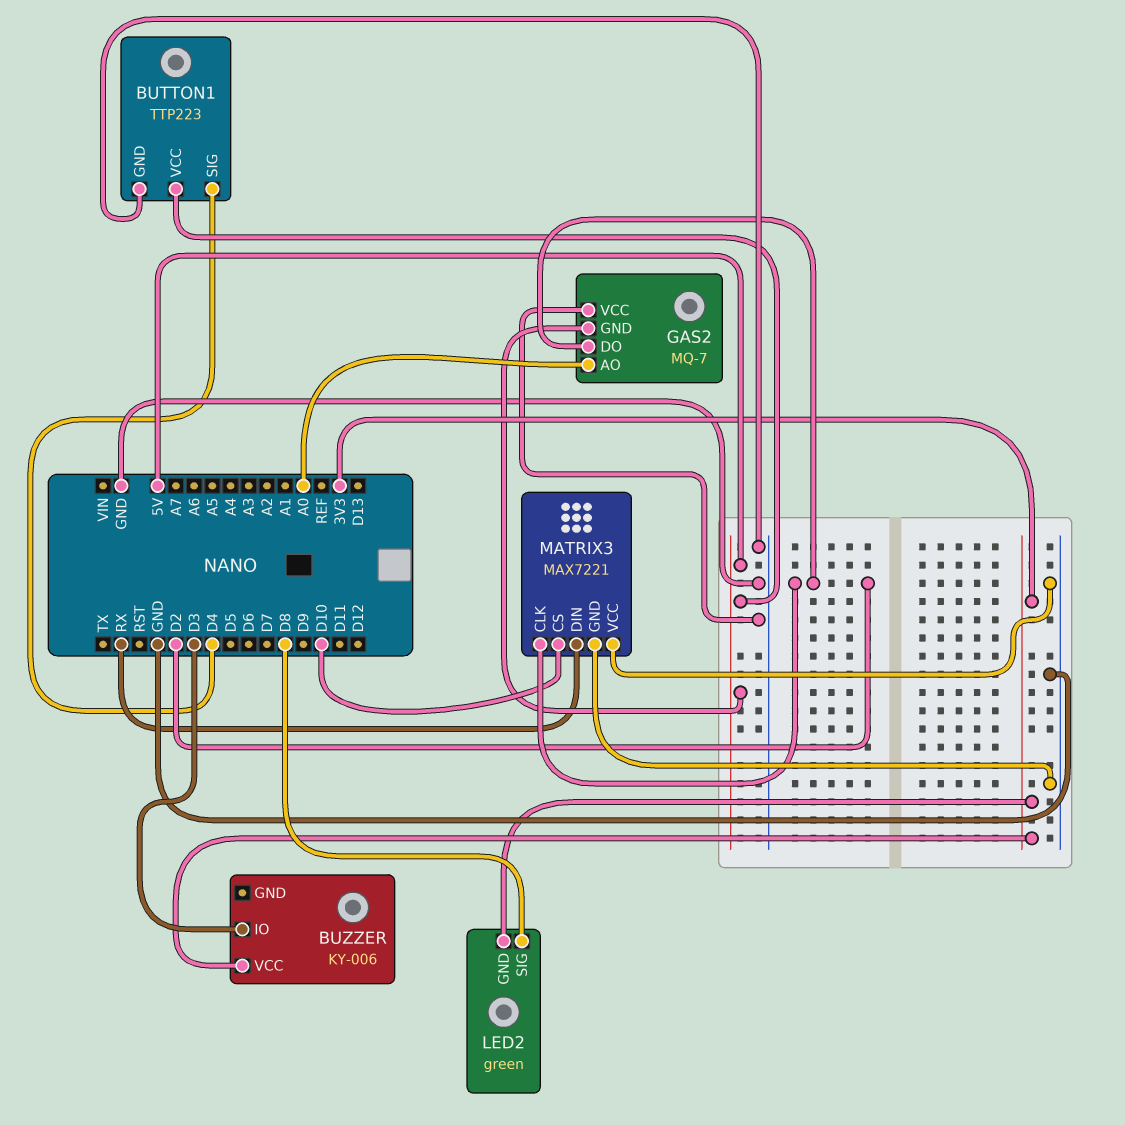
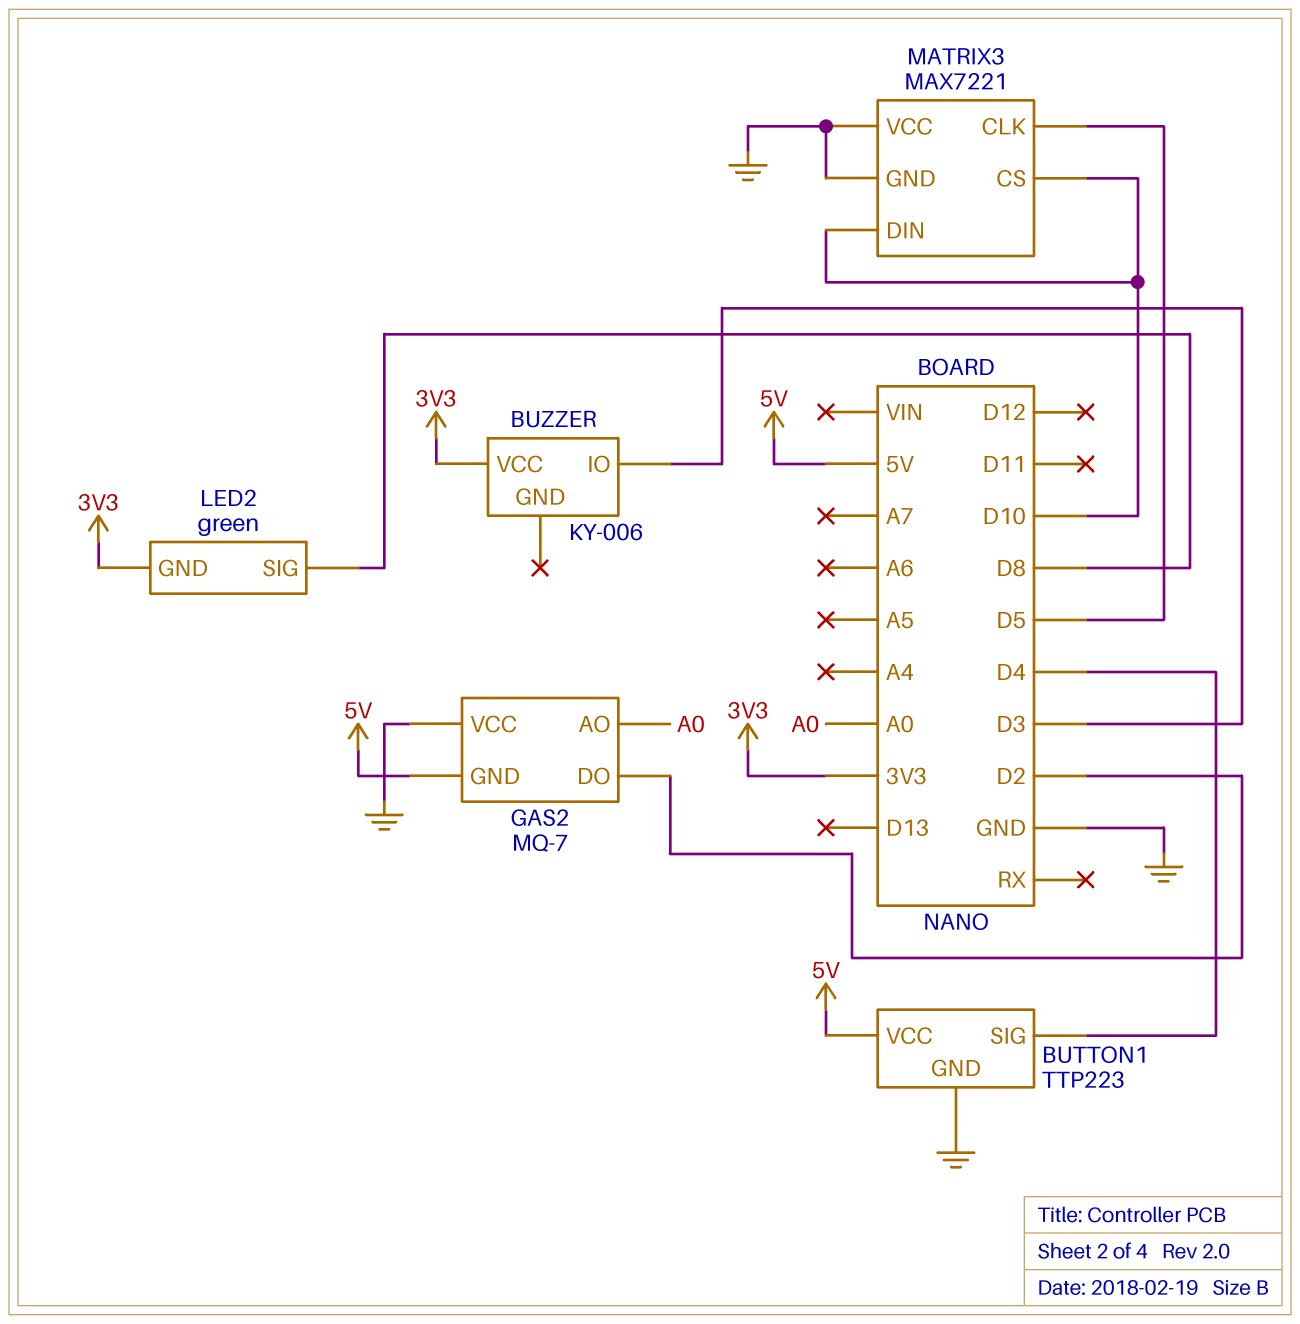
MATRIX3 pin CLK: D2 -> D5
MATRIX3 pin DIN: RX -> D10

